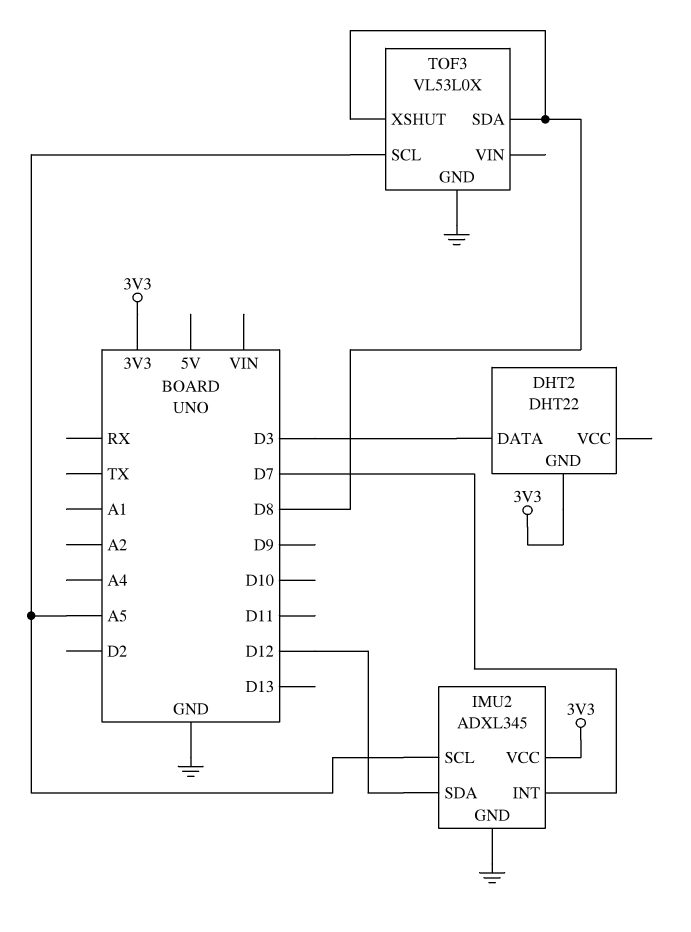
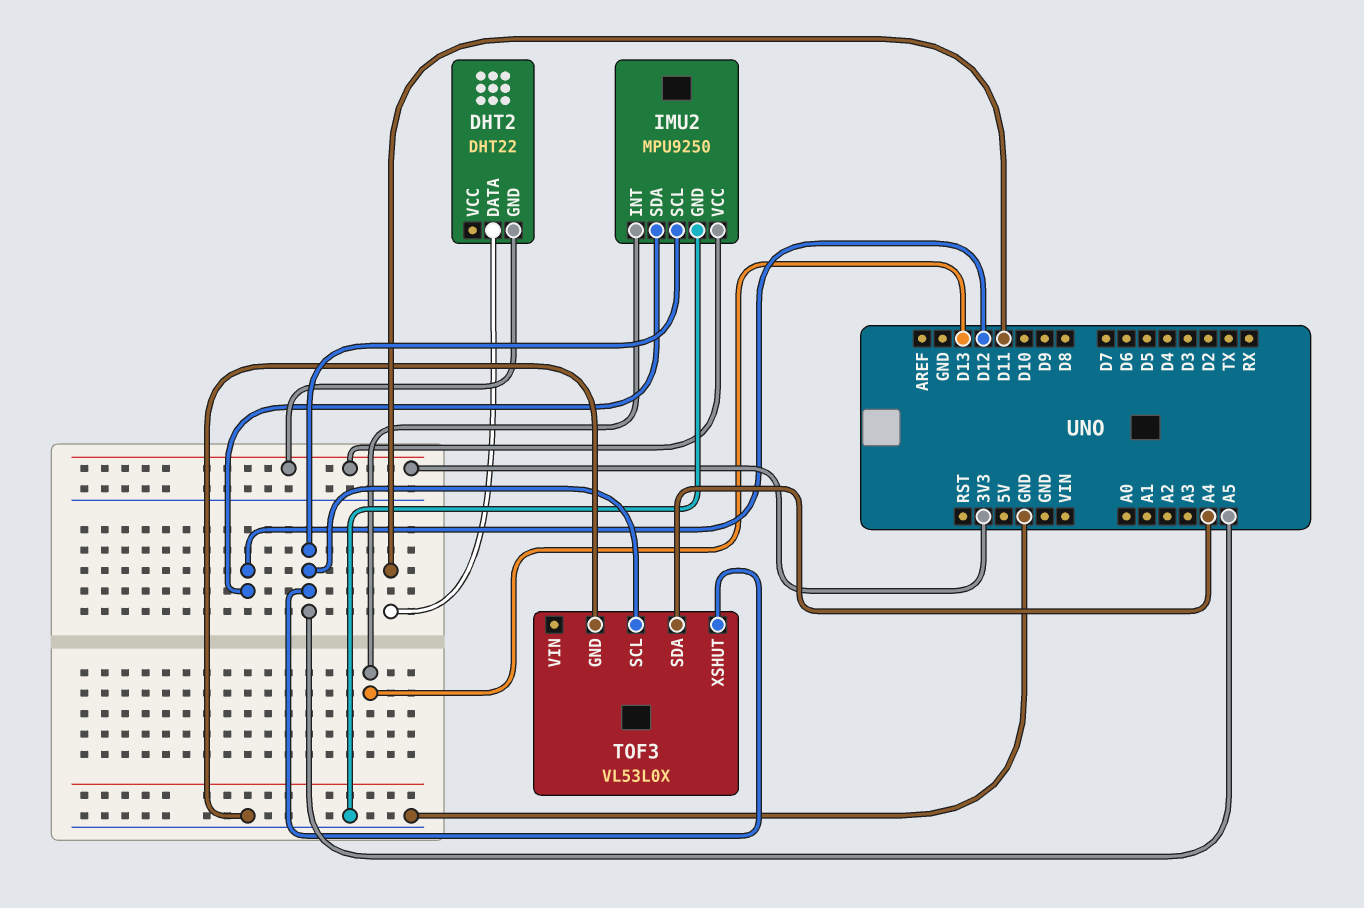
DHT2 pin DATA: D3 -> D11
IMU2: ADXL345 -> MPU9250
IMU2 pin INT: D7 -> D13
TOF3 pin SDA: D8 -> A4
TOF3 pin XSHUT: D8 -> A5

